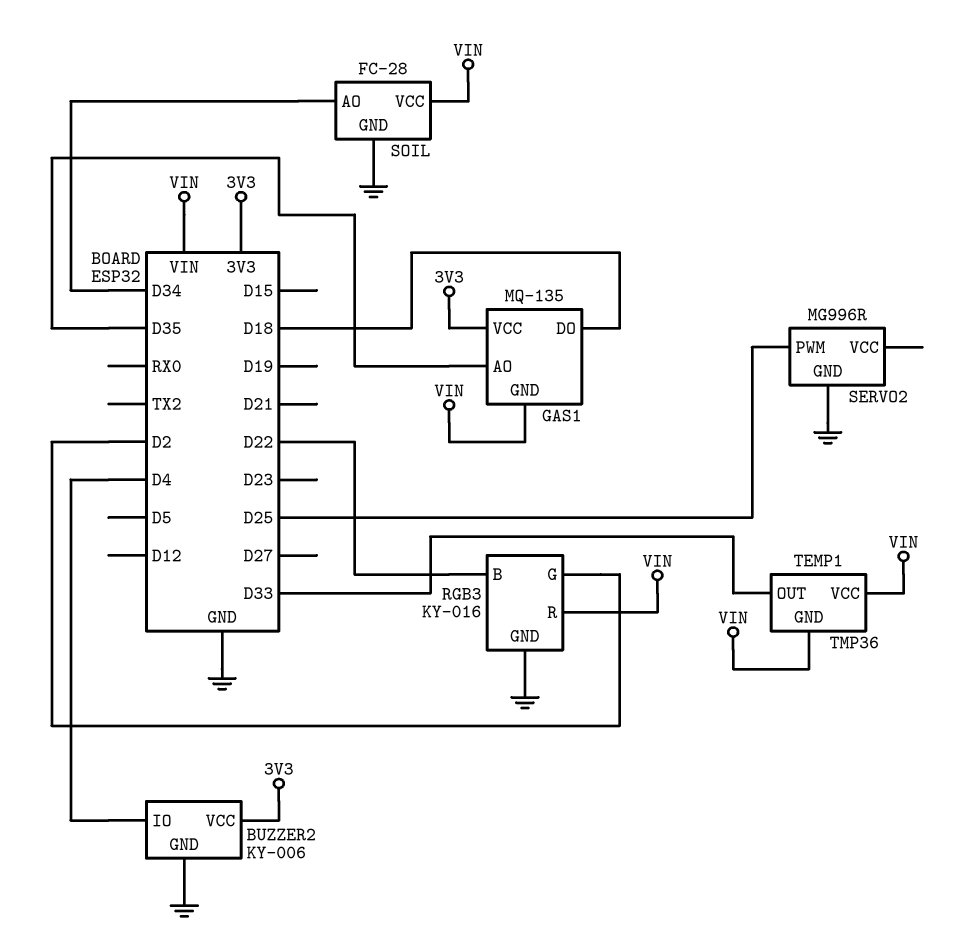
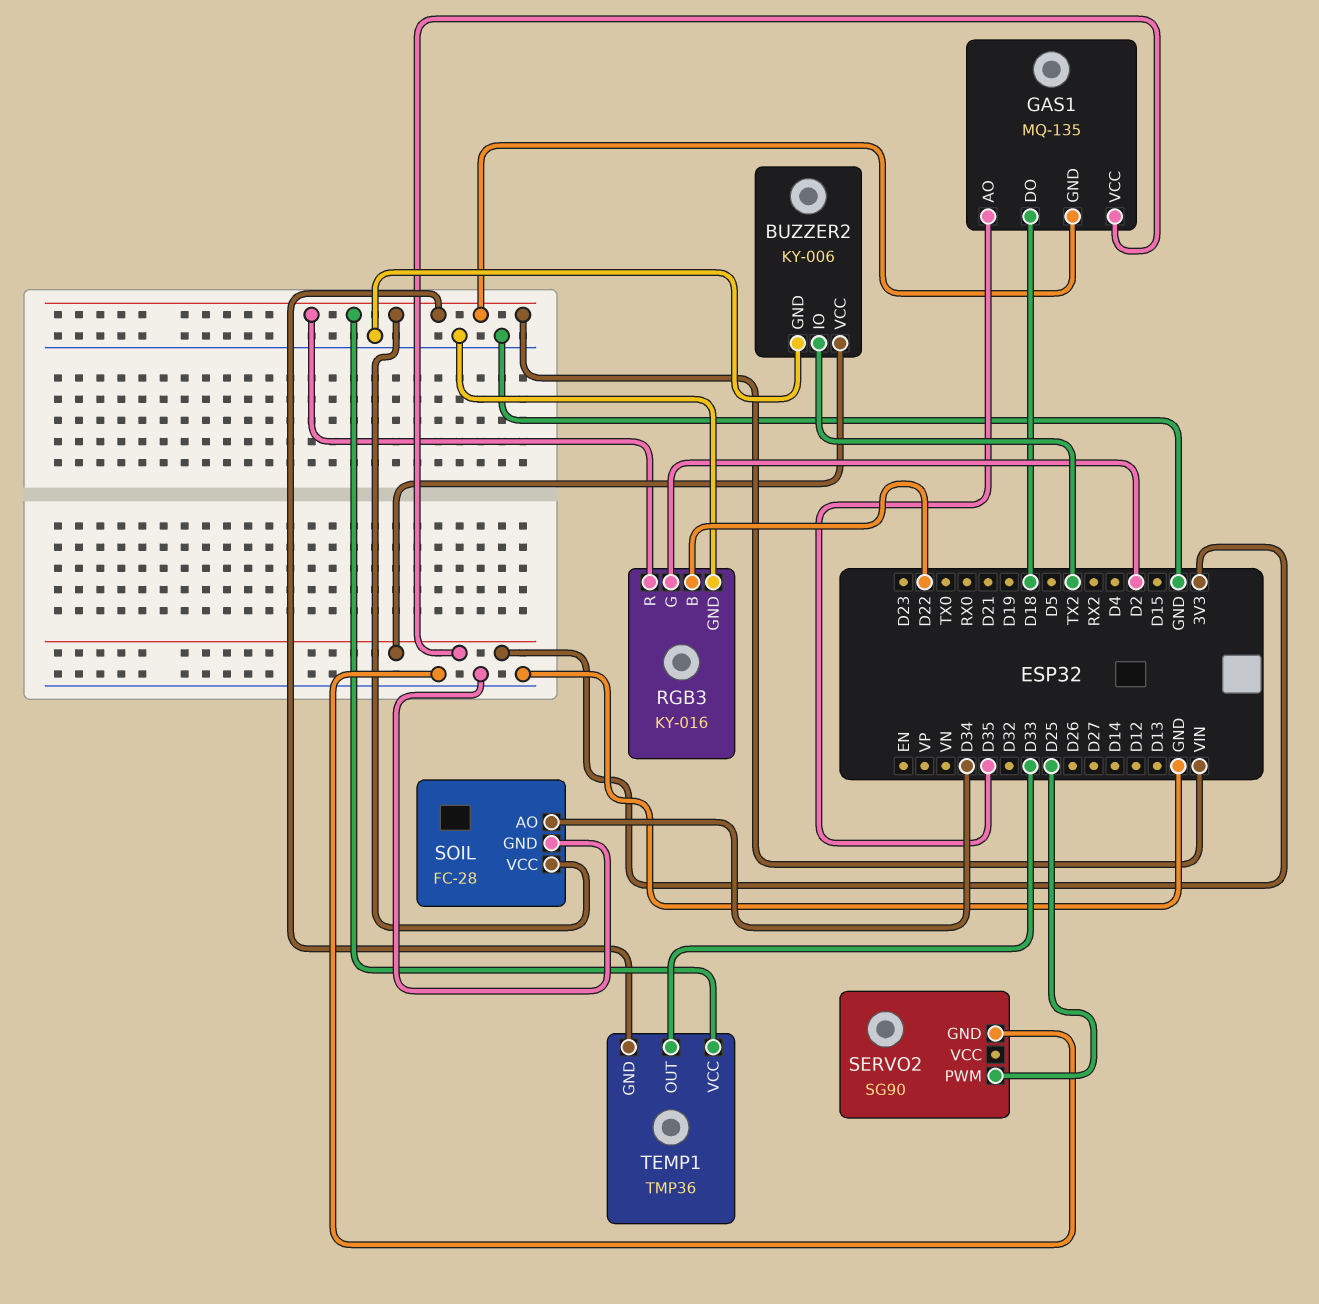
BUZZER2 pin IO: D4 -> TX2
SERVO2: MG996R -> SG90

